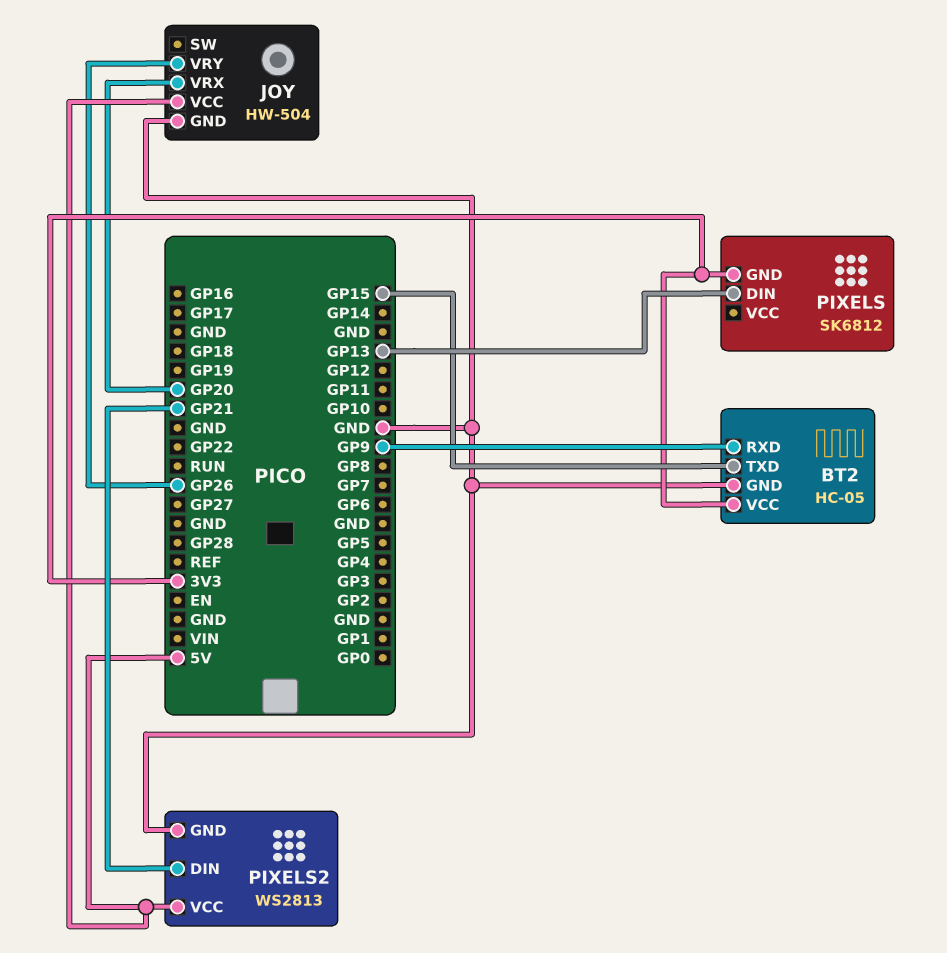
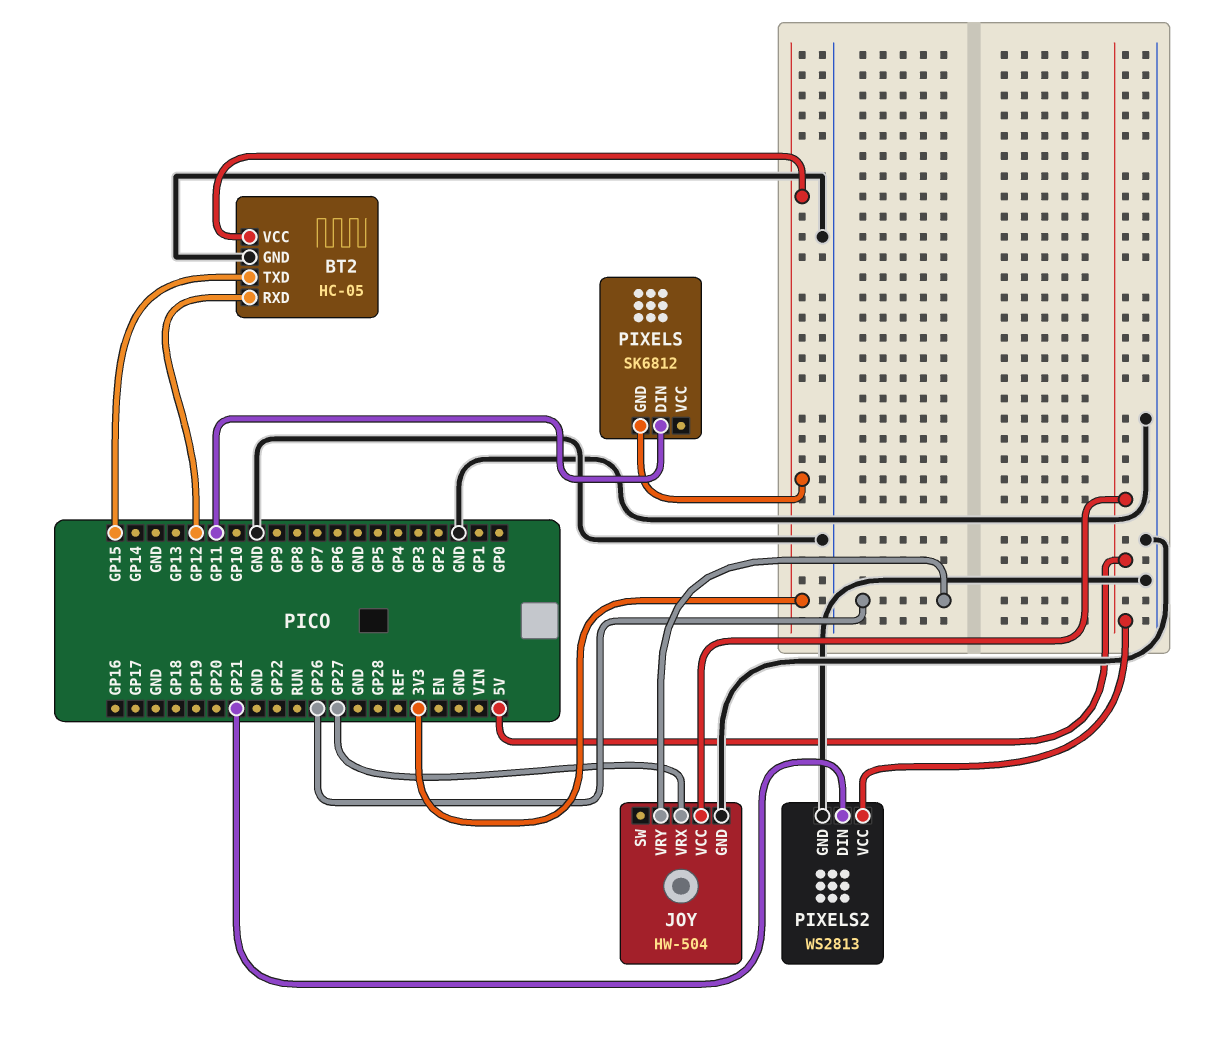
BT2 pin RXD: GP9 -> GP12
JOY pin VRX: GP20 -> GP27
PIXELS pin DIN: GP13 -> GP11

